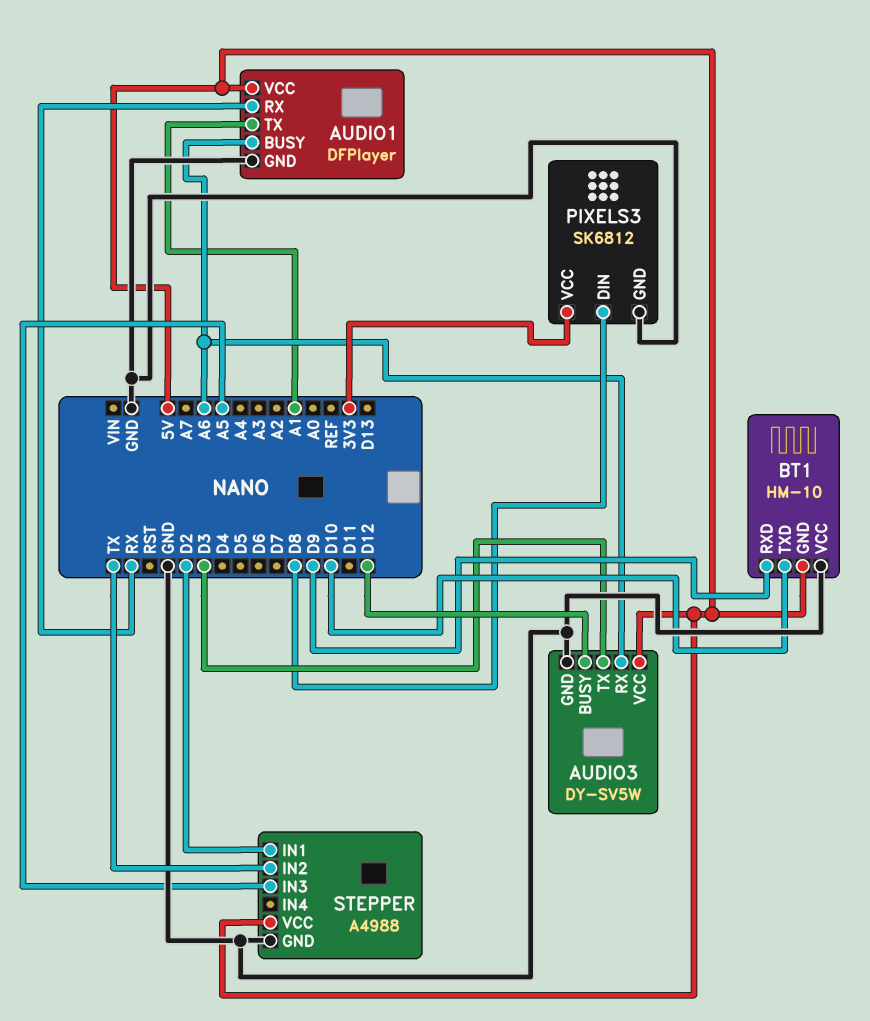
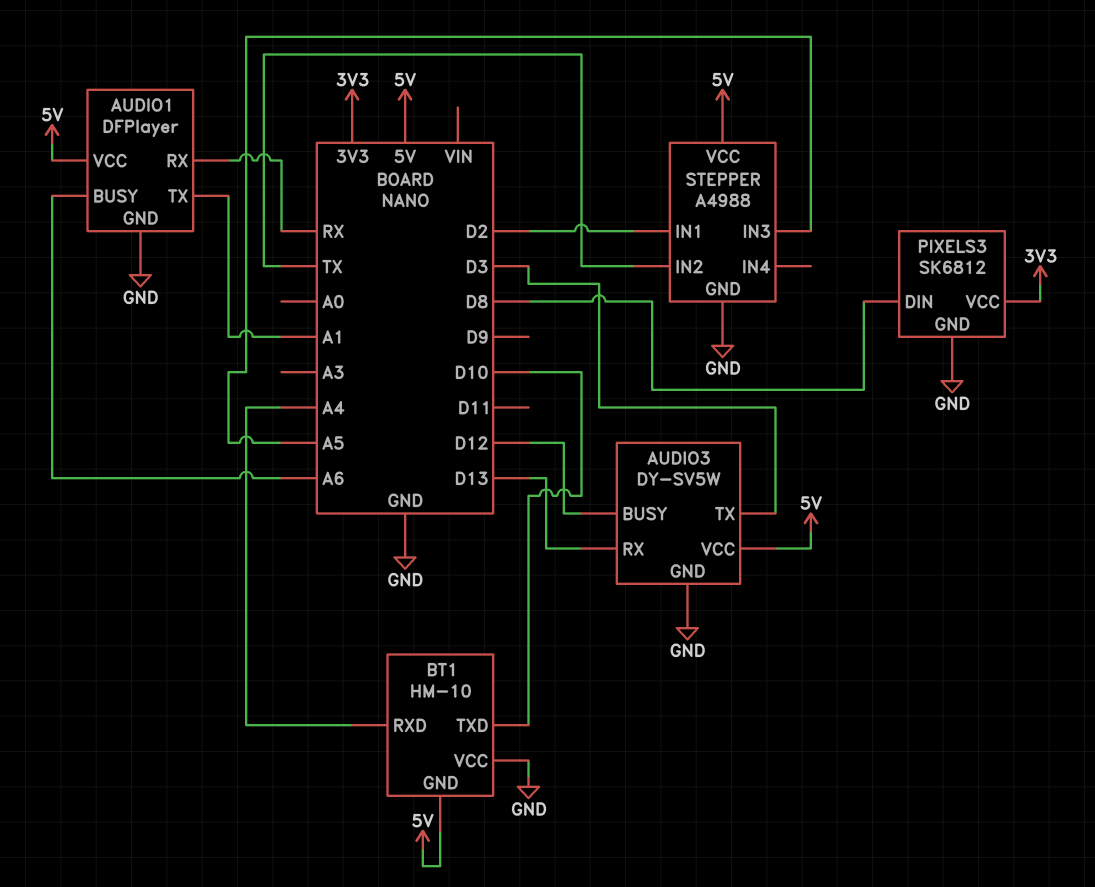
AUDIO3 pin RX: A6 -> D13
BT1 pin RXD: D9 -> A4

